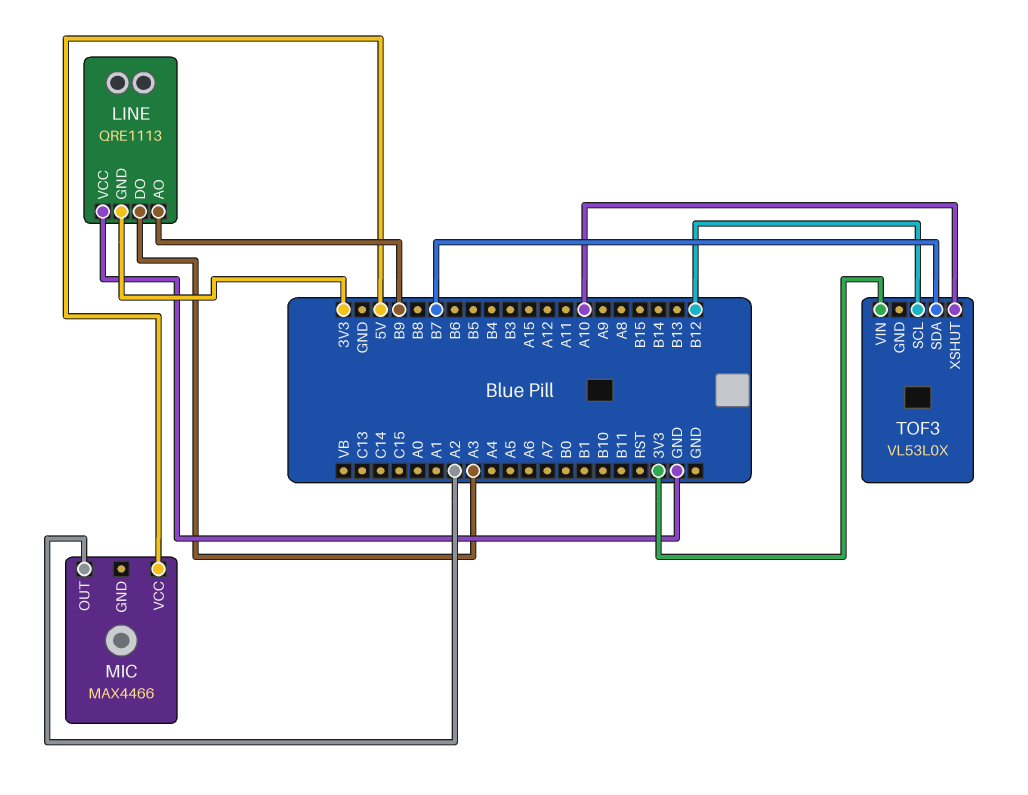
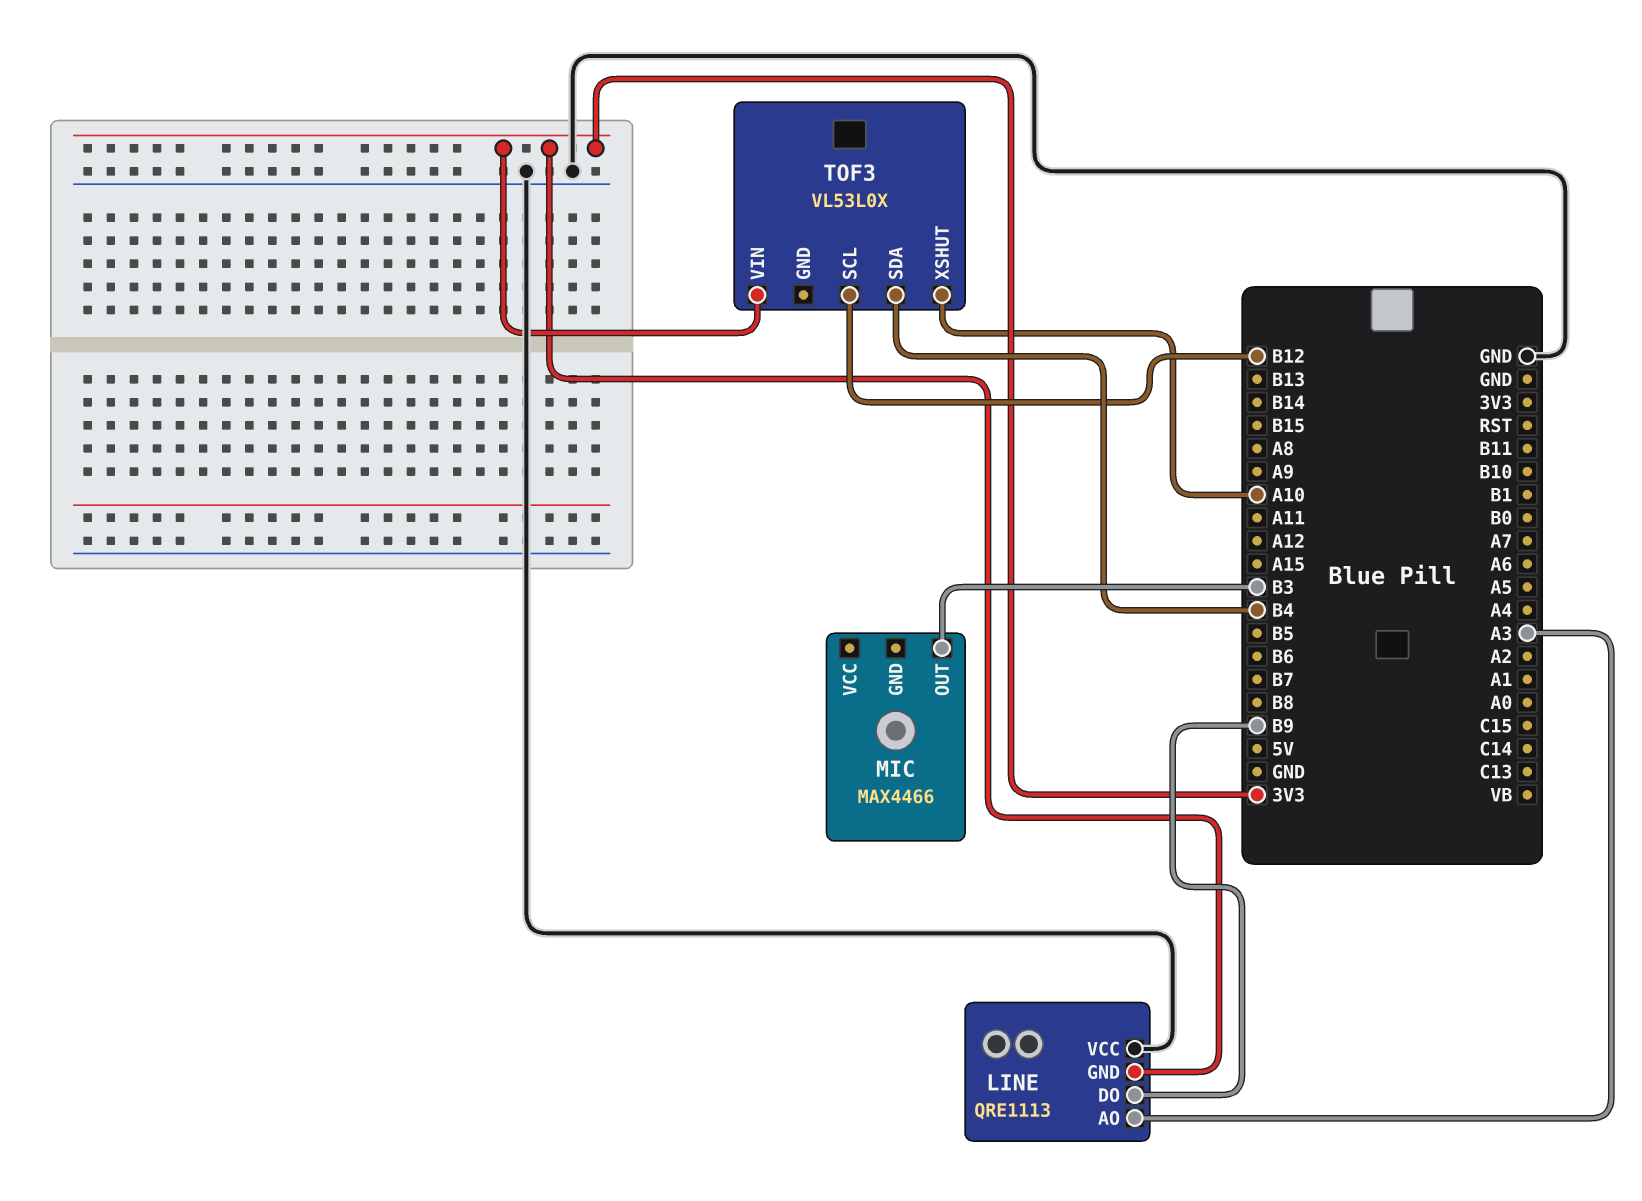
LINE pin AO: B9 -> A3
LINE pin DO: A3 -> B9
MIC pin OUT: A2 -> B3
MIC pin VCC: 5V -> none
TOF3 pin SDA: B7 -> B4

